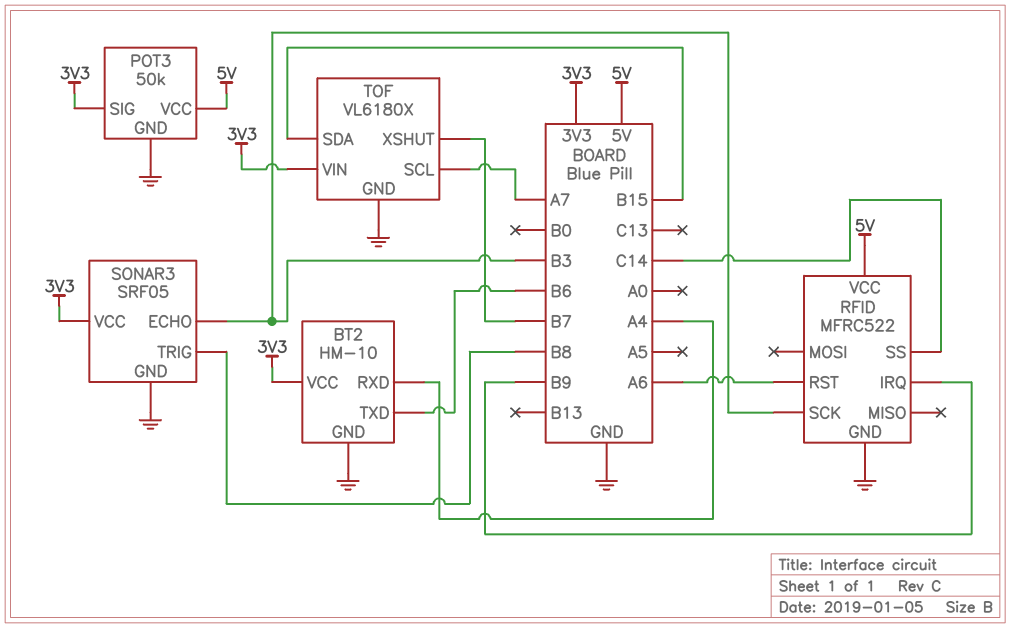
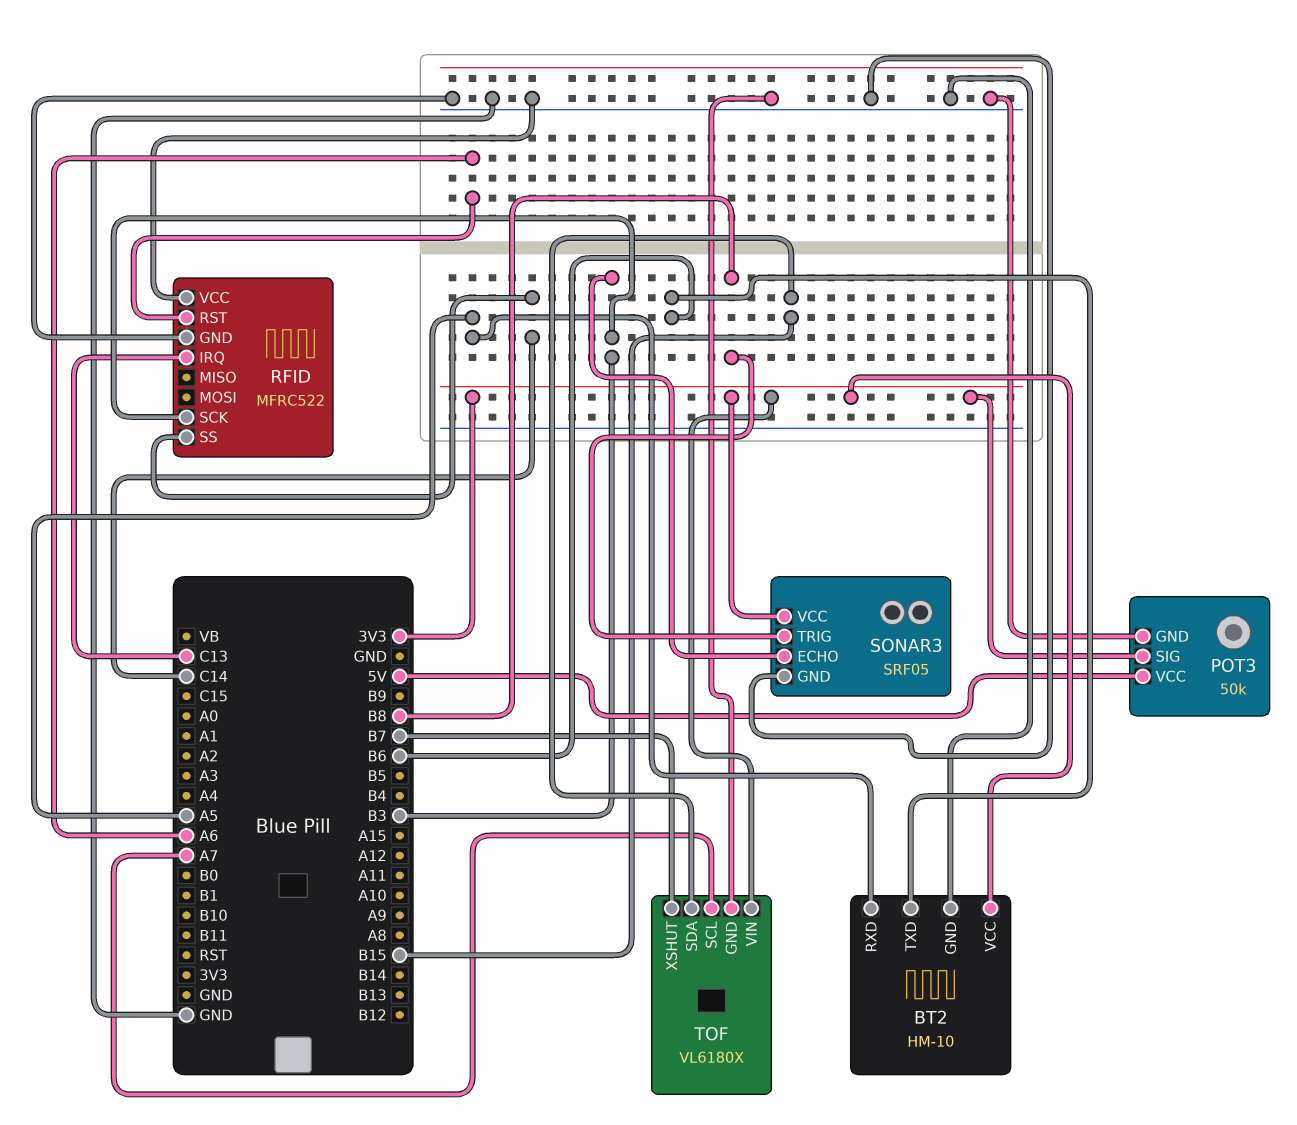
BT2 pin RXD: A4 -> A5
RFID pin IRQ: B9 -> C13
RFID pin VCC: 5V -> GND

